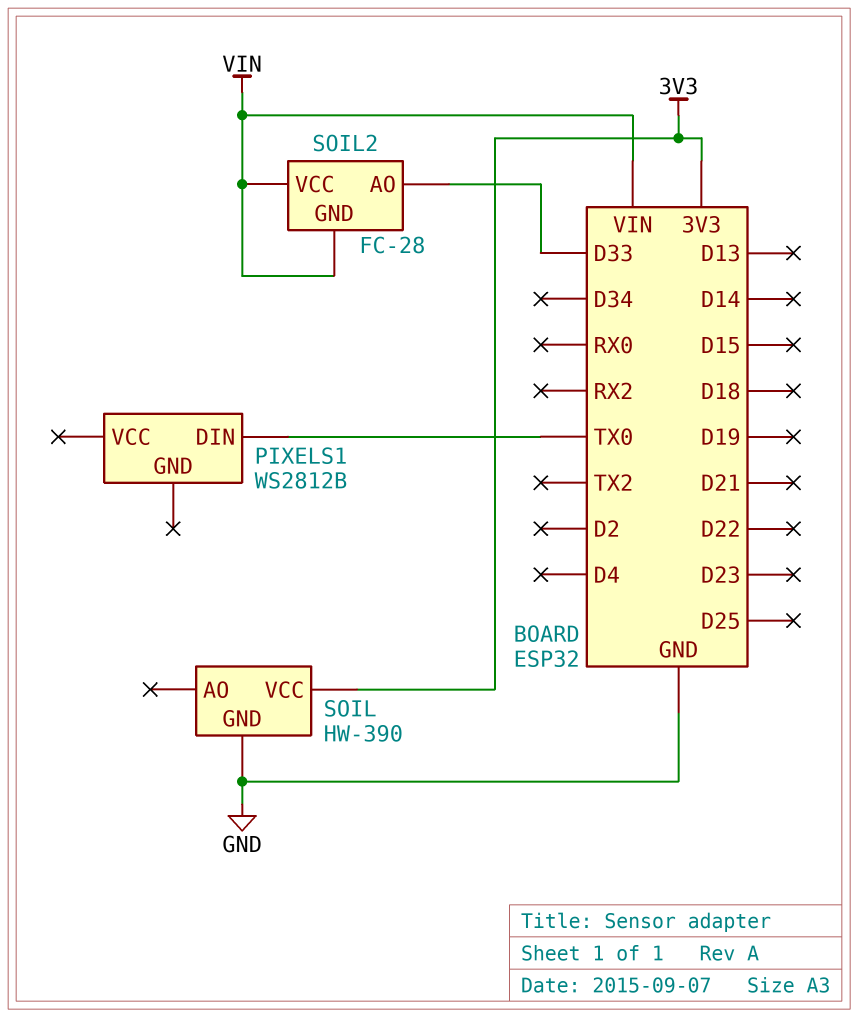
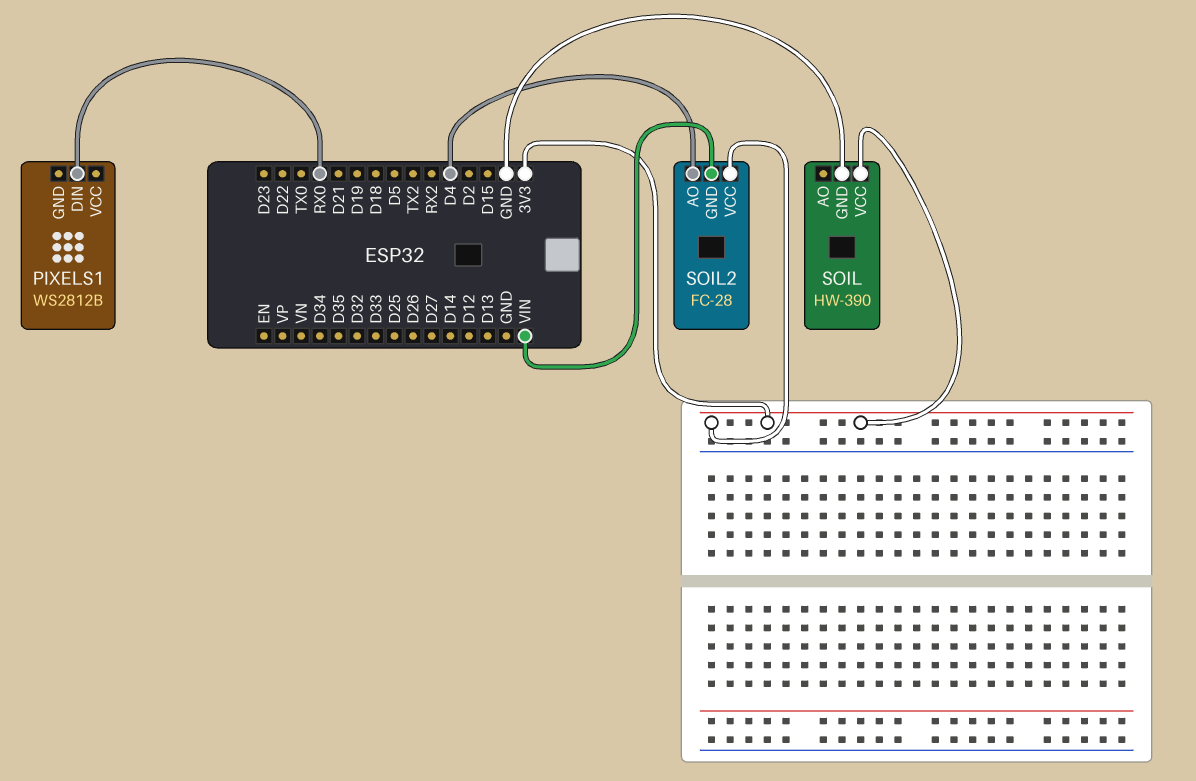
PIXELS1 pin DIN: TX0 -> RX0
SOIL2 pin AO: D33 -> D4
SOIL2 pin VCC: VIN -> 3V3

